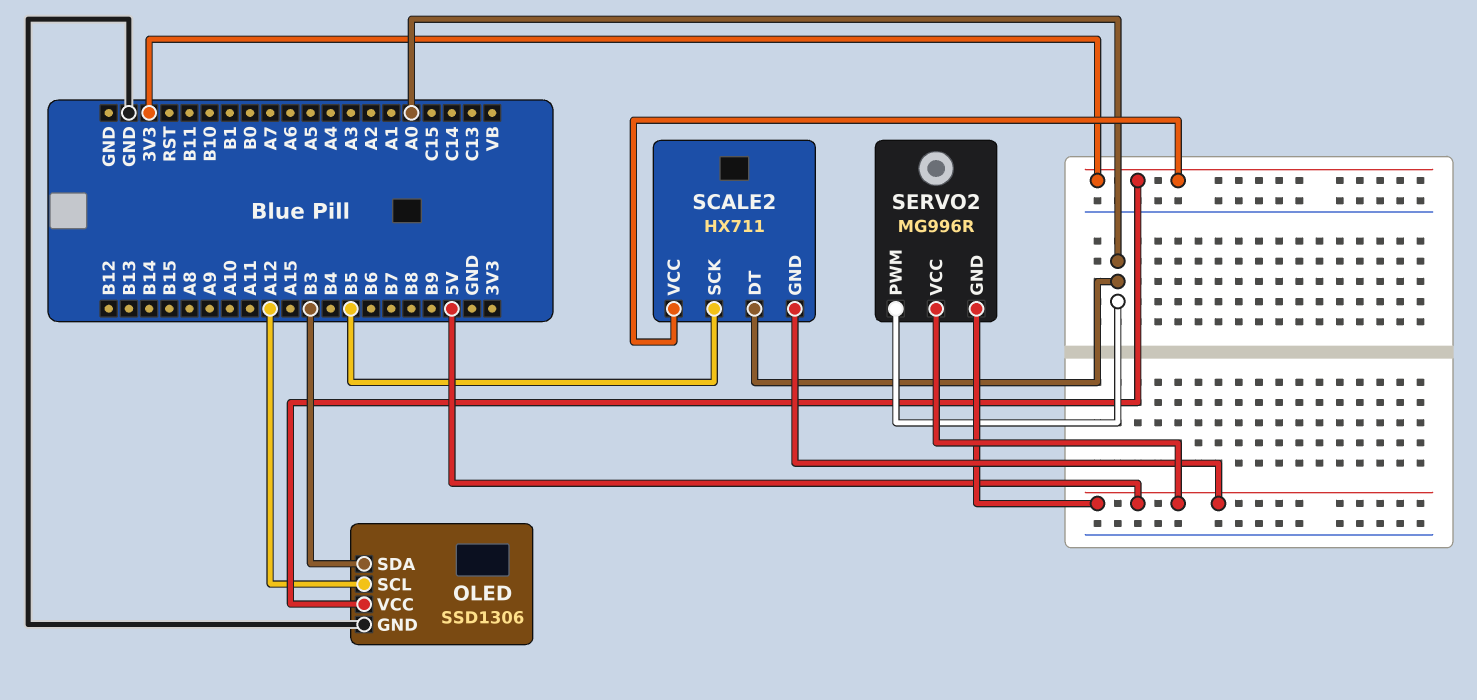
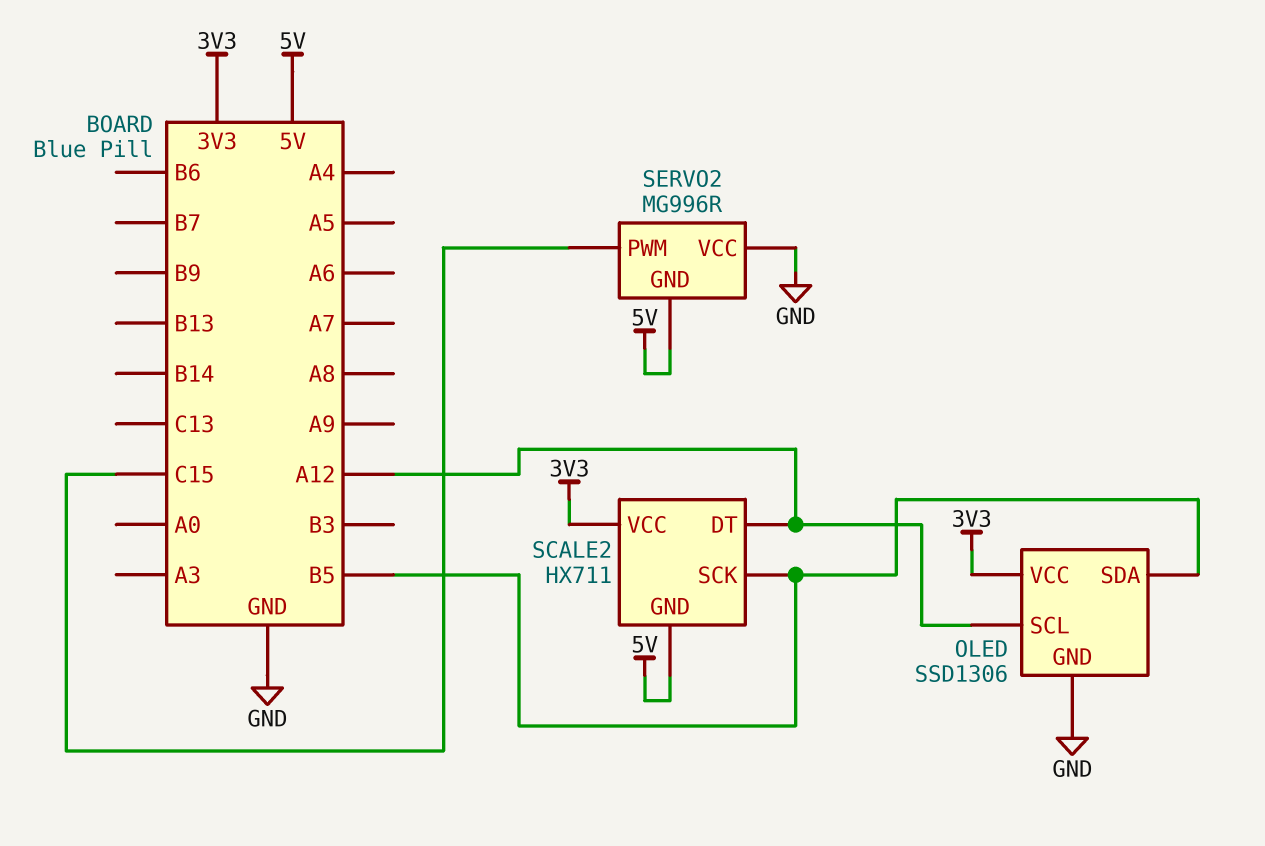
OLED pin SDA: B3 -> B5
SCALE2 pin DT: A0 -> A12
SERVO2 pin PWM: A0 -> C15
SERVO2 pin VCC: 5V -> GND

